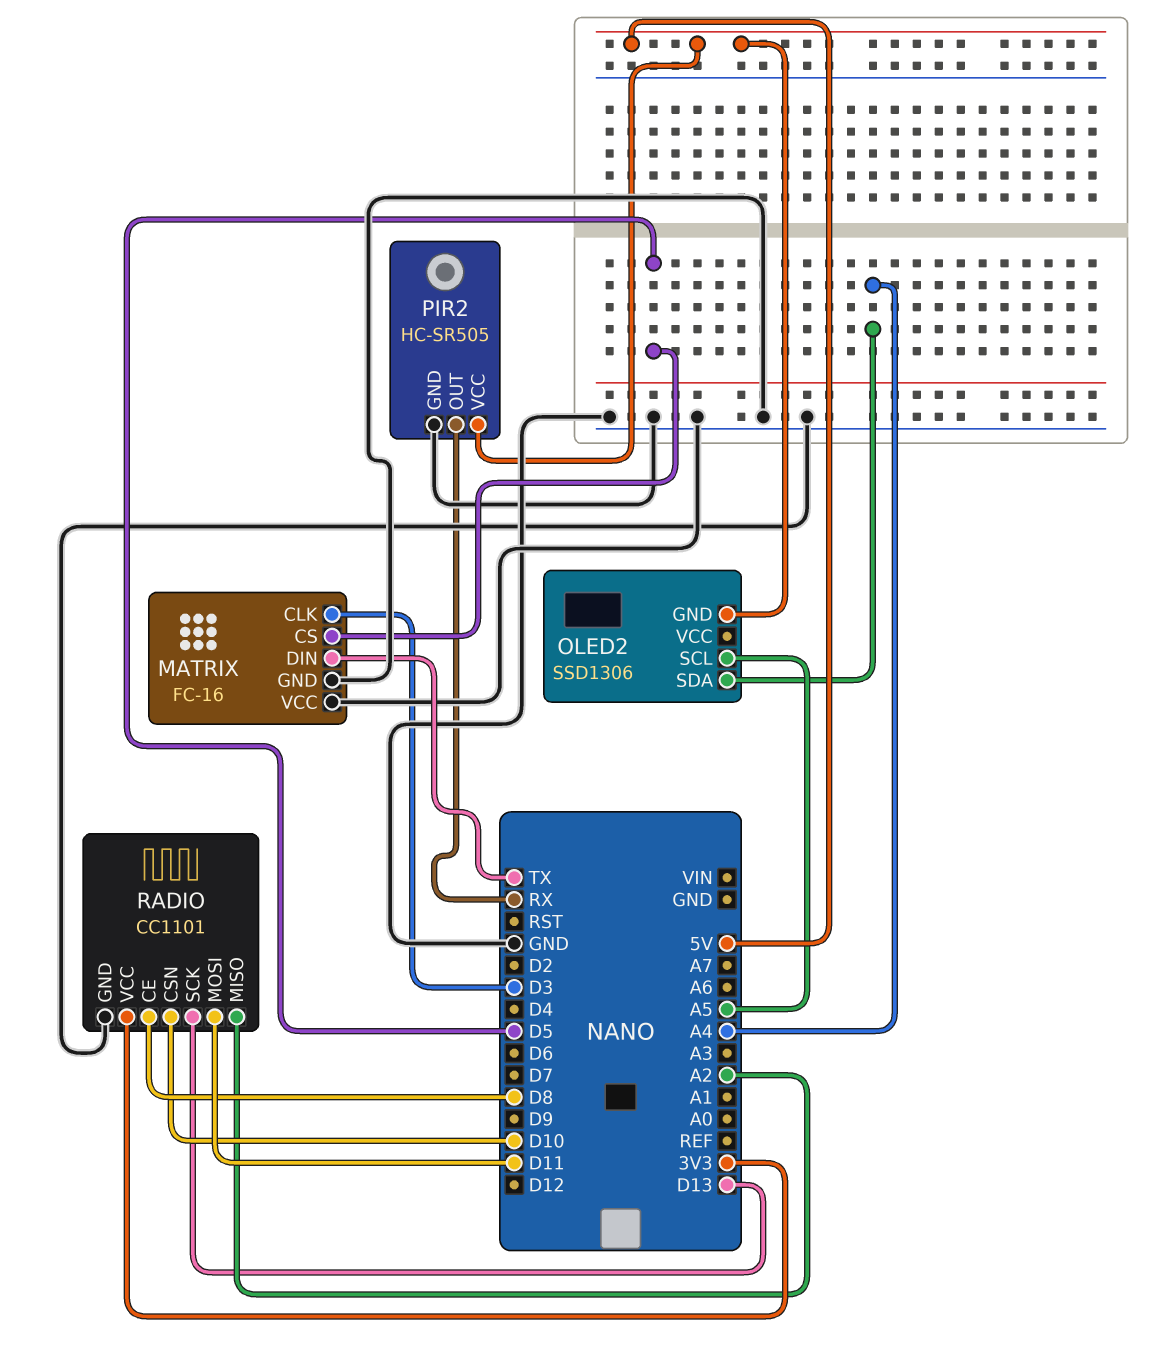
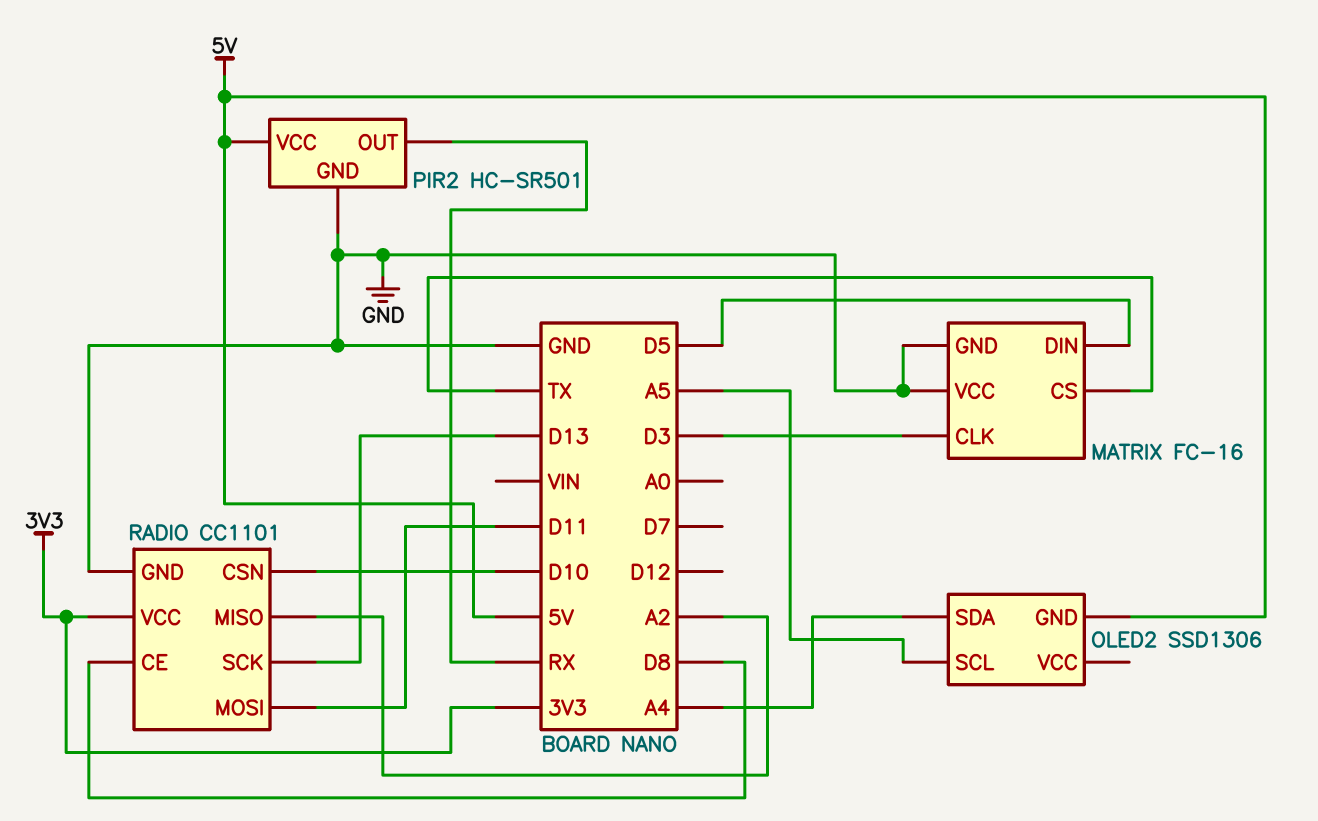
MATRIX pin CS: D5 -> TX
MATRIX pin DIN: TX -> D5
PIR2: HC-SR505 -> HC-SR501

